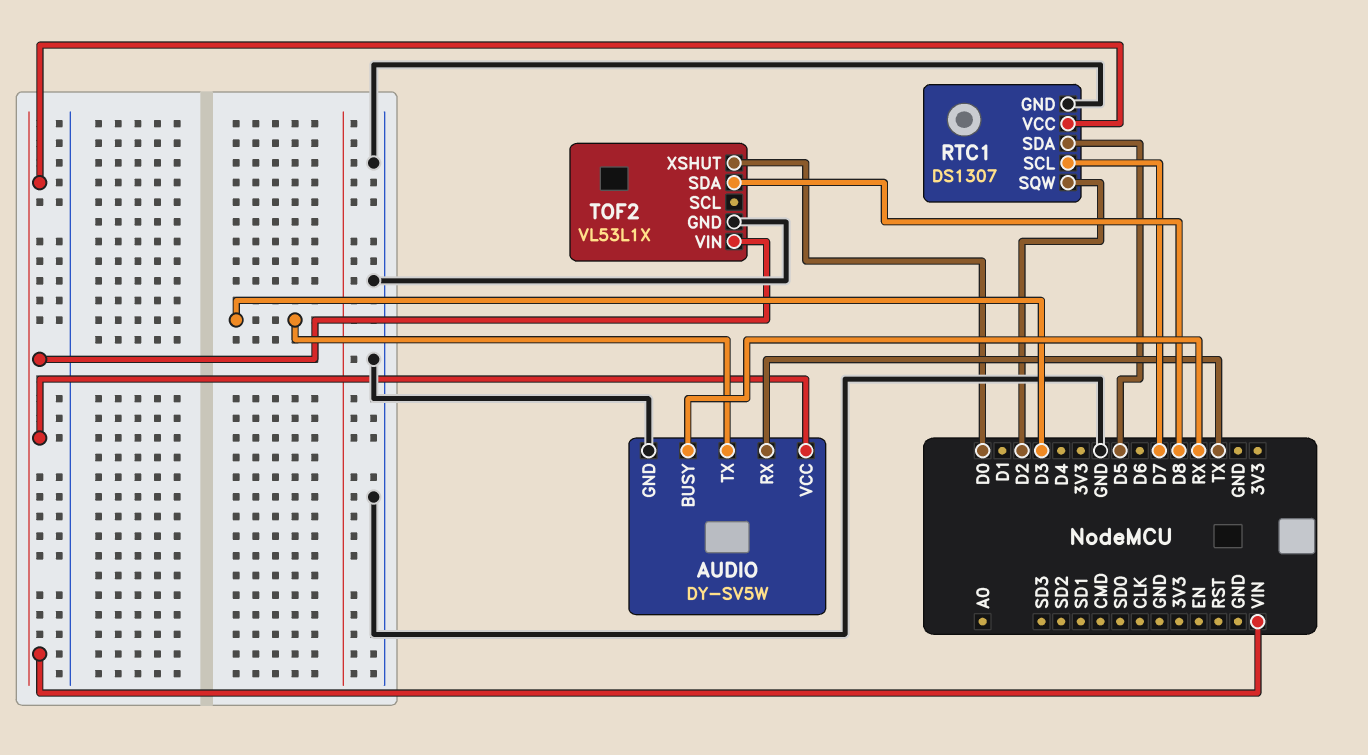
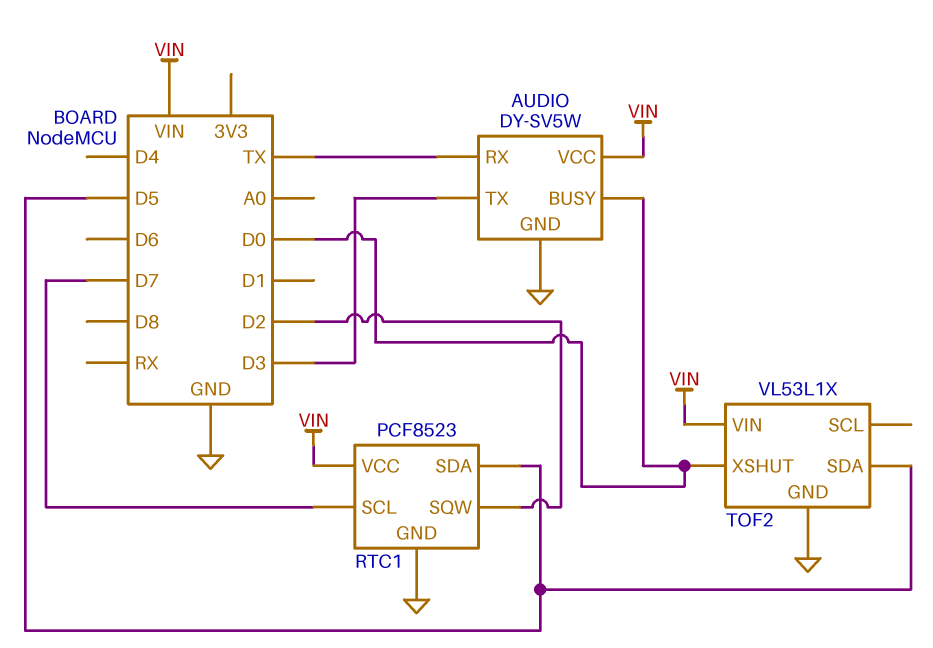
AUDIO pin BUSY: RX -> D0
RTC1: DS1307 -> PCF8523
TOF2 pin SDA: D8 -> D5

